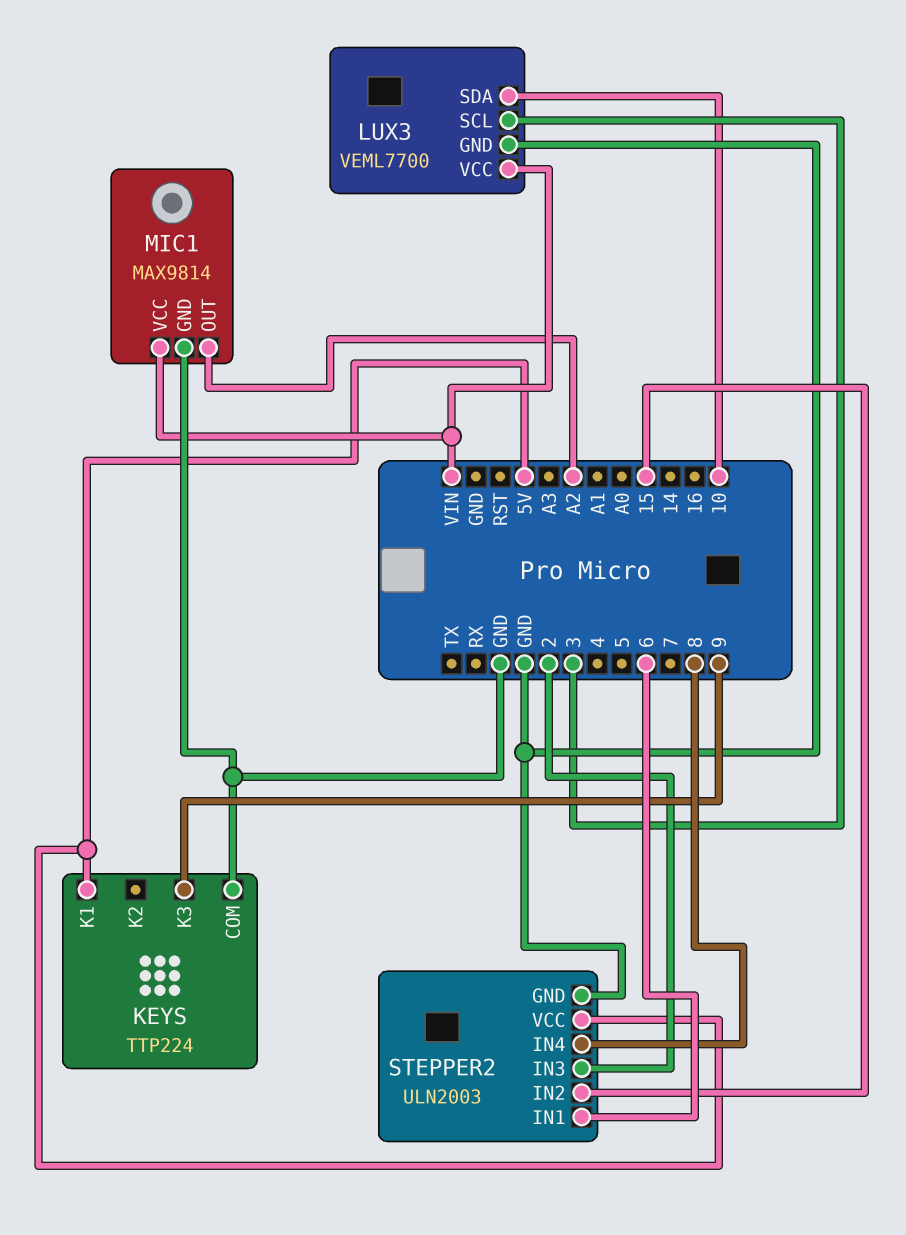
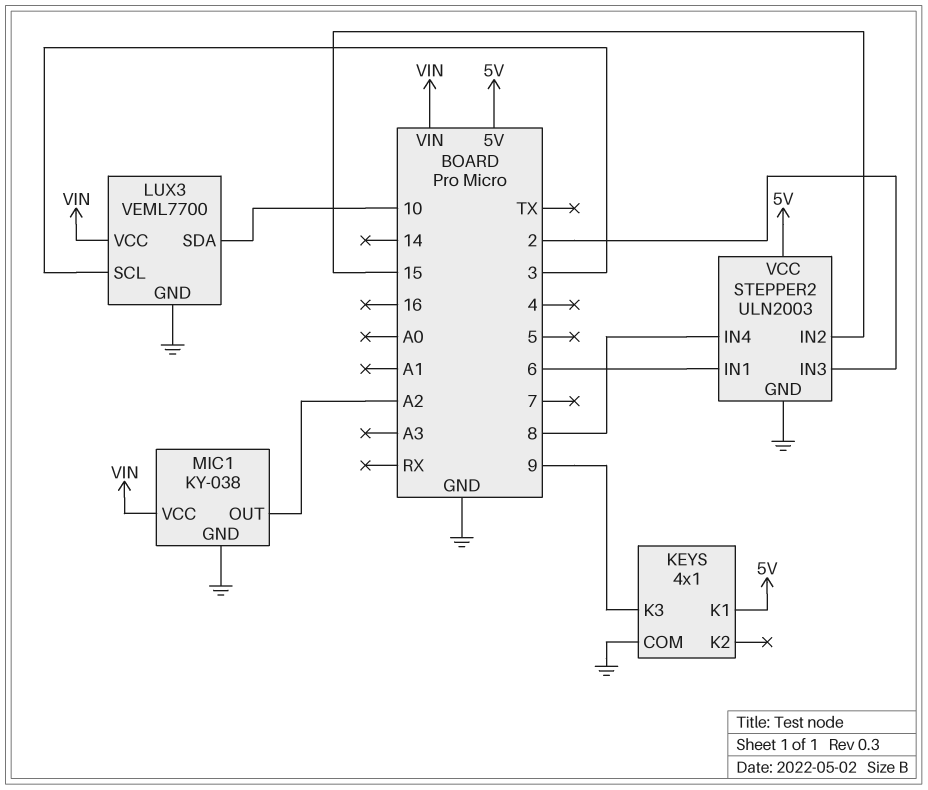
KEYS: TTP224 -> 4x1
MIC1: MAX9814 -> KY-038

